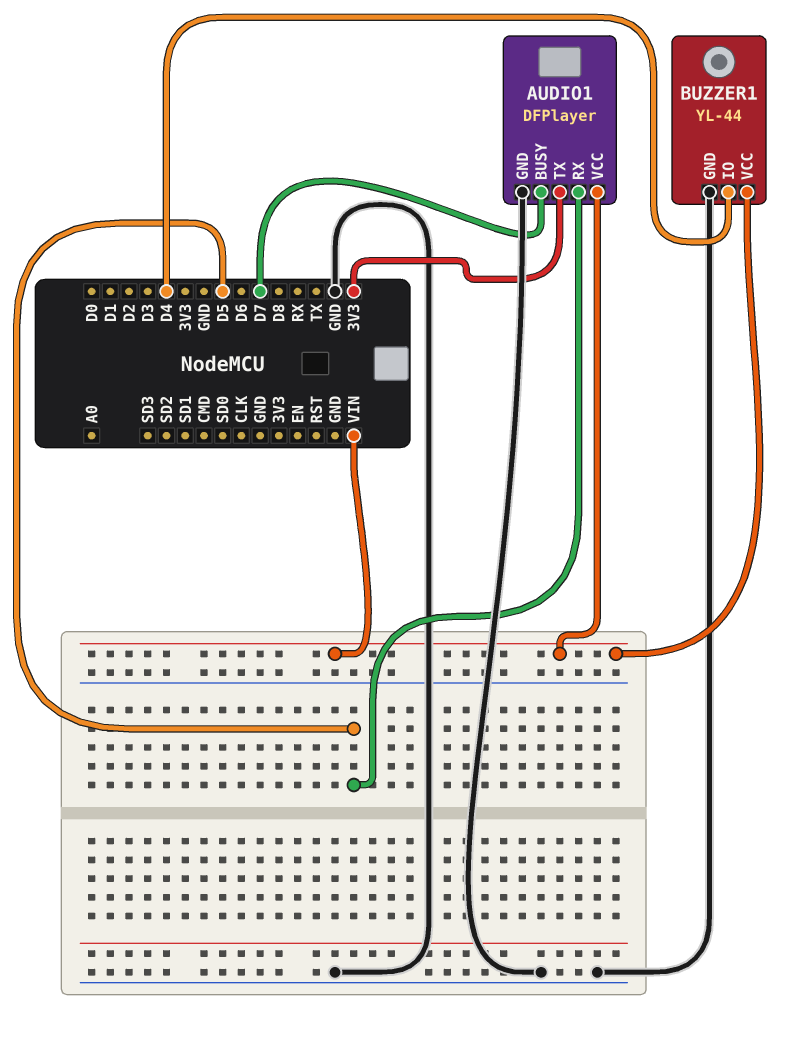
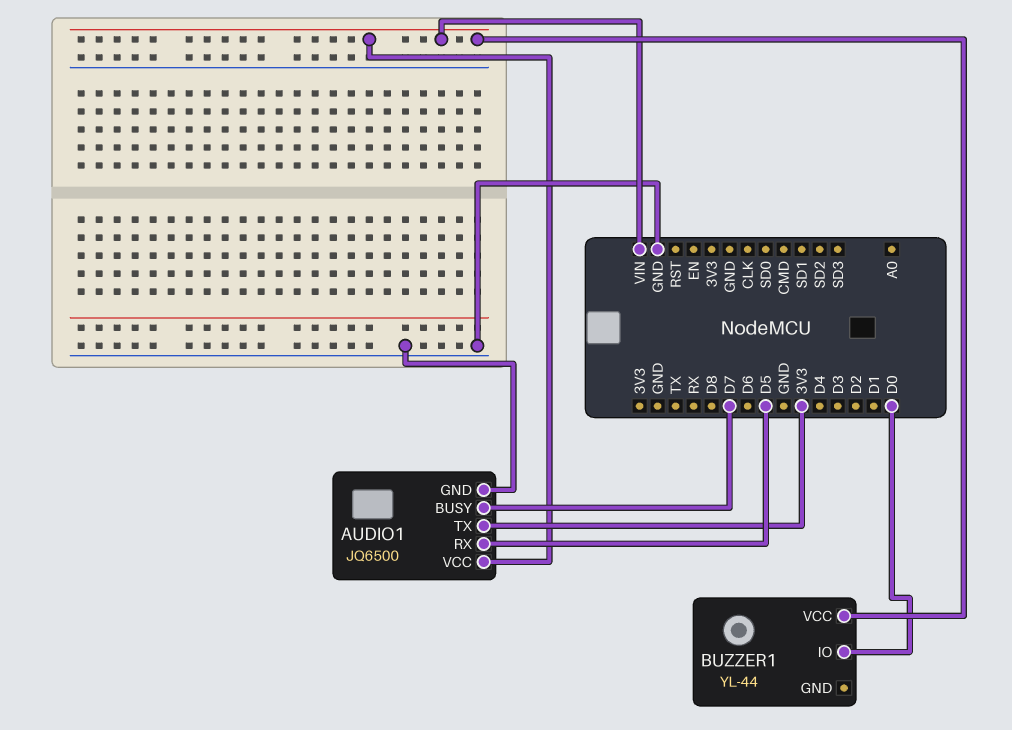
AUDIO1: DFPlayer -> JQ6500
BUZZER1 pin GND: GND -> none
BUZZER1 pin IO: D4 -> D0

